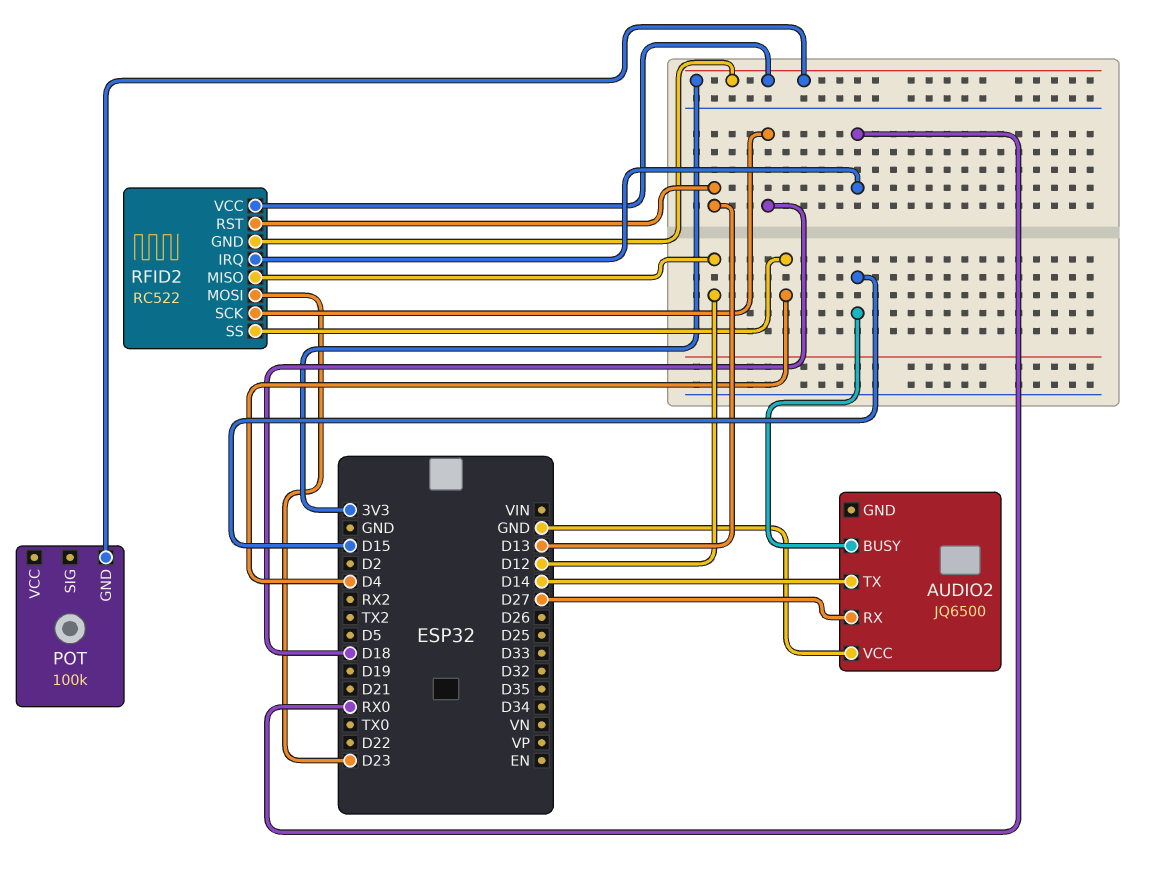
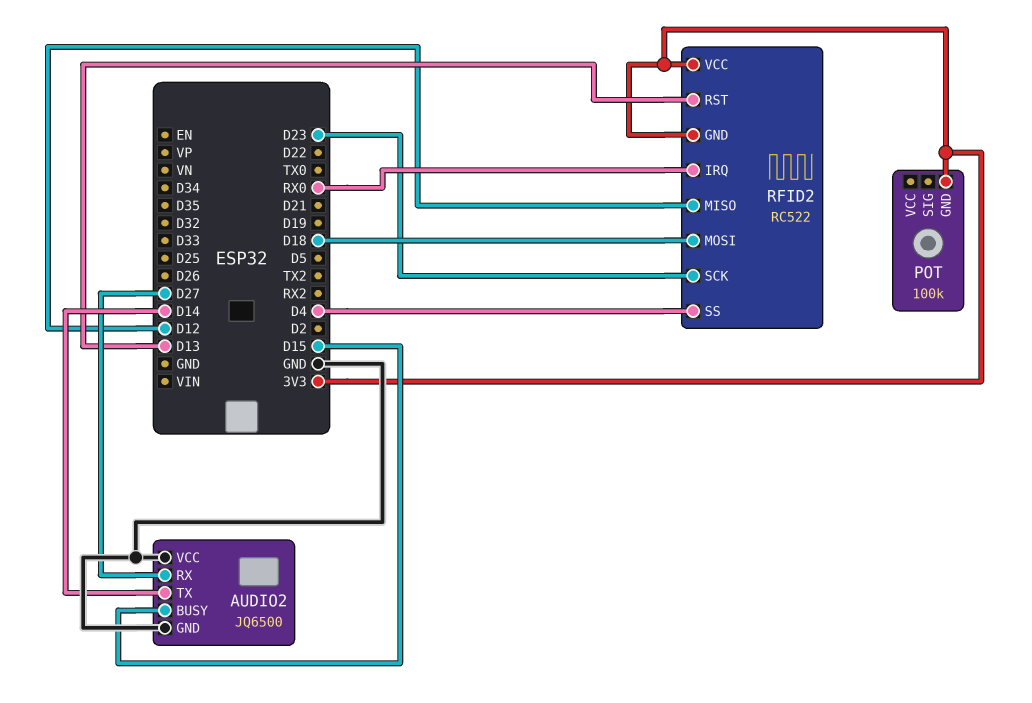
AUDIO2 pin GND: none -> GND
RFID2 pin MOSI: D23 -> D18
RFID2 pin SCK: D18 -> D23

